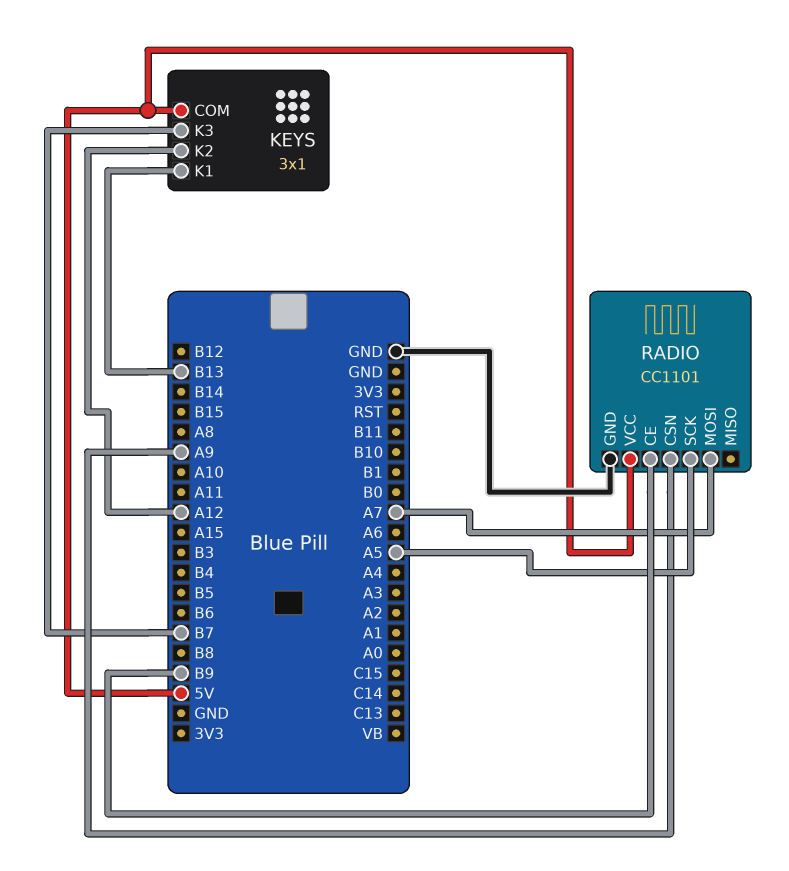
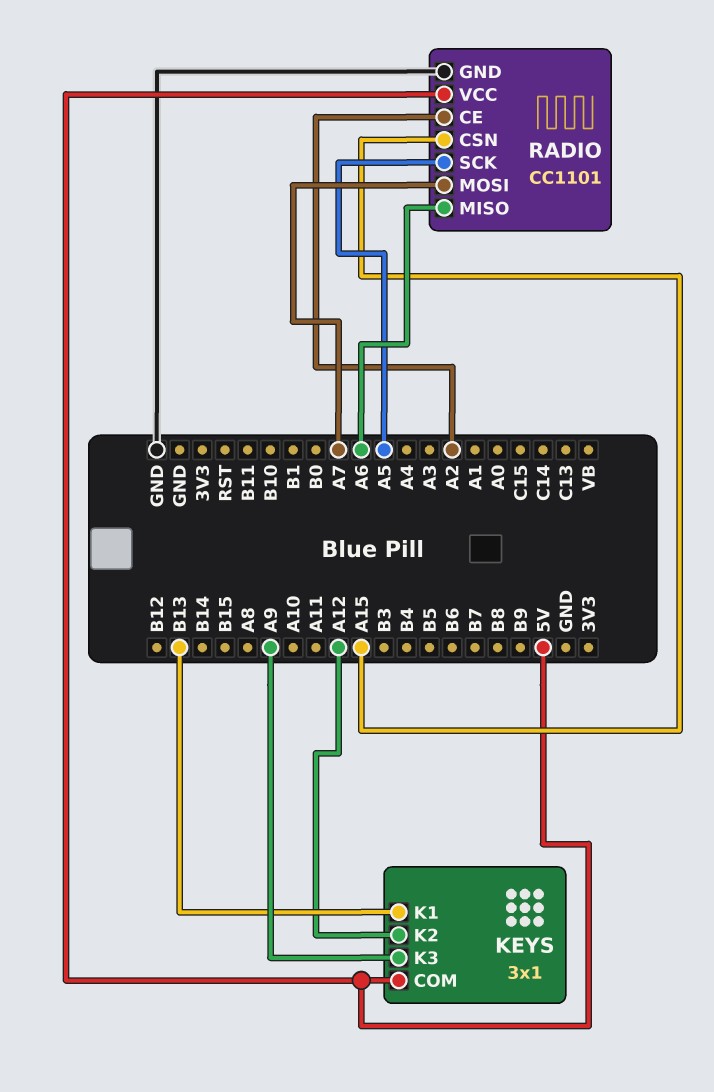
KEYS pin K3: B7 -> A9
RADIO pin CE: B9 -> A2
RADIO pin CSN: A9 -> A15
RADIO pin MISO: none -> A6

